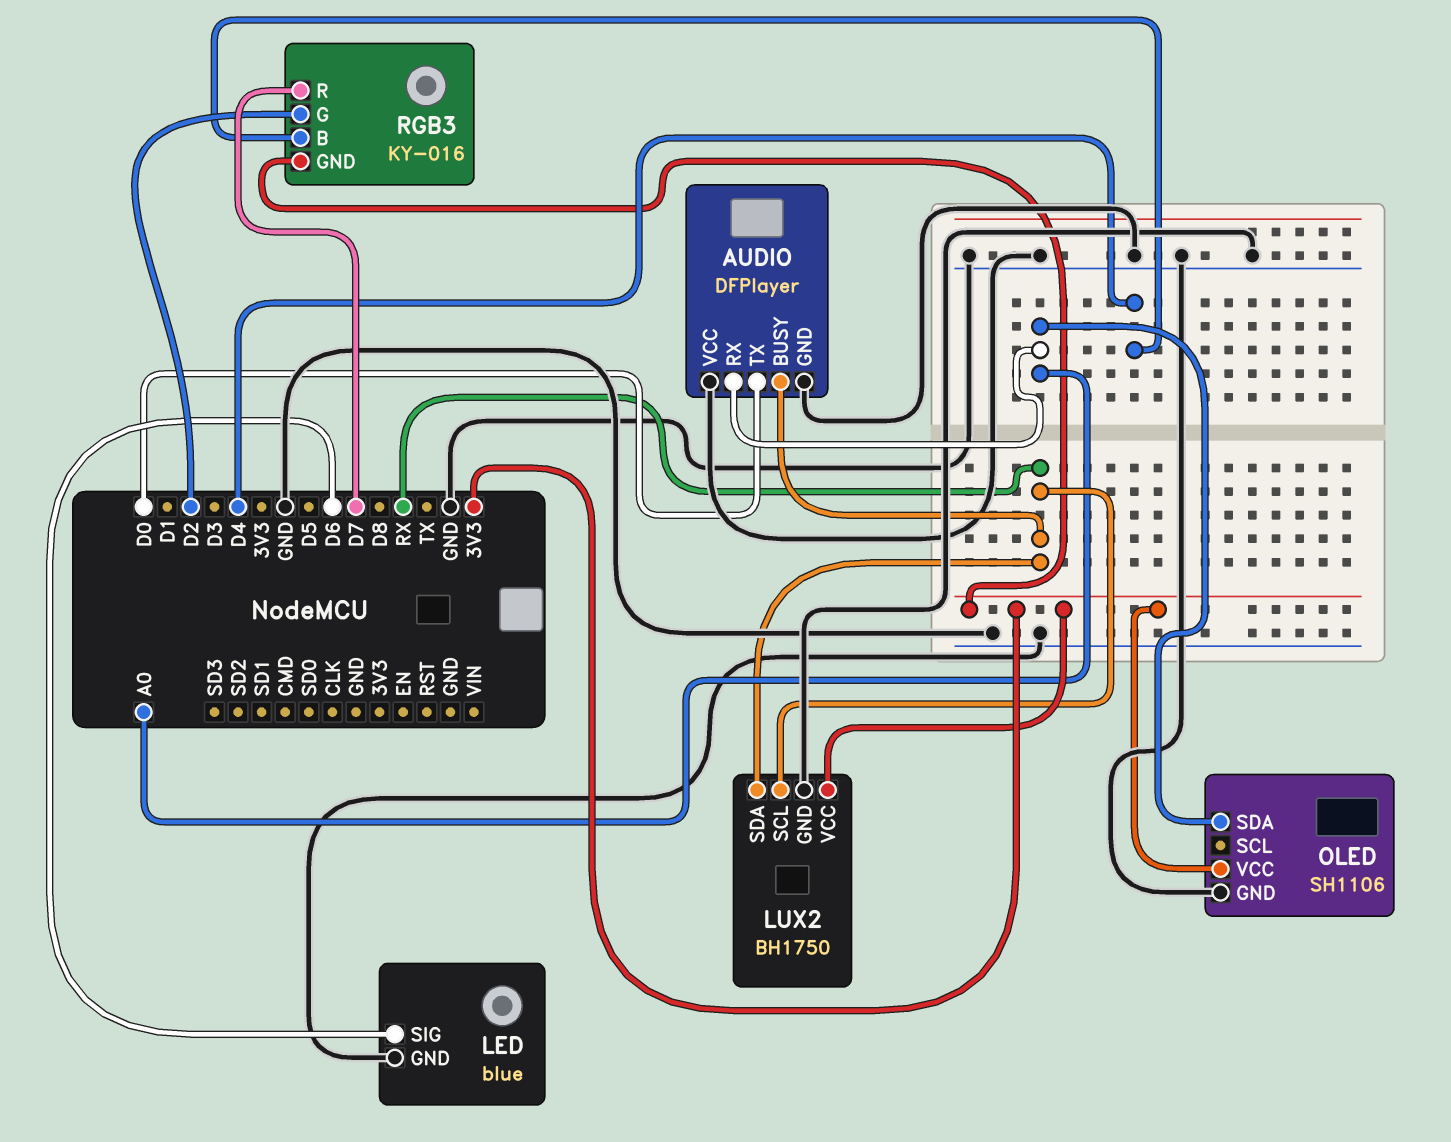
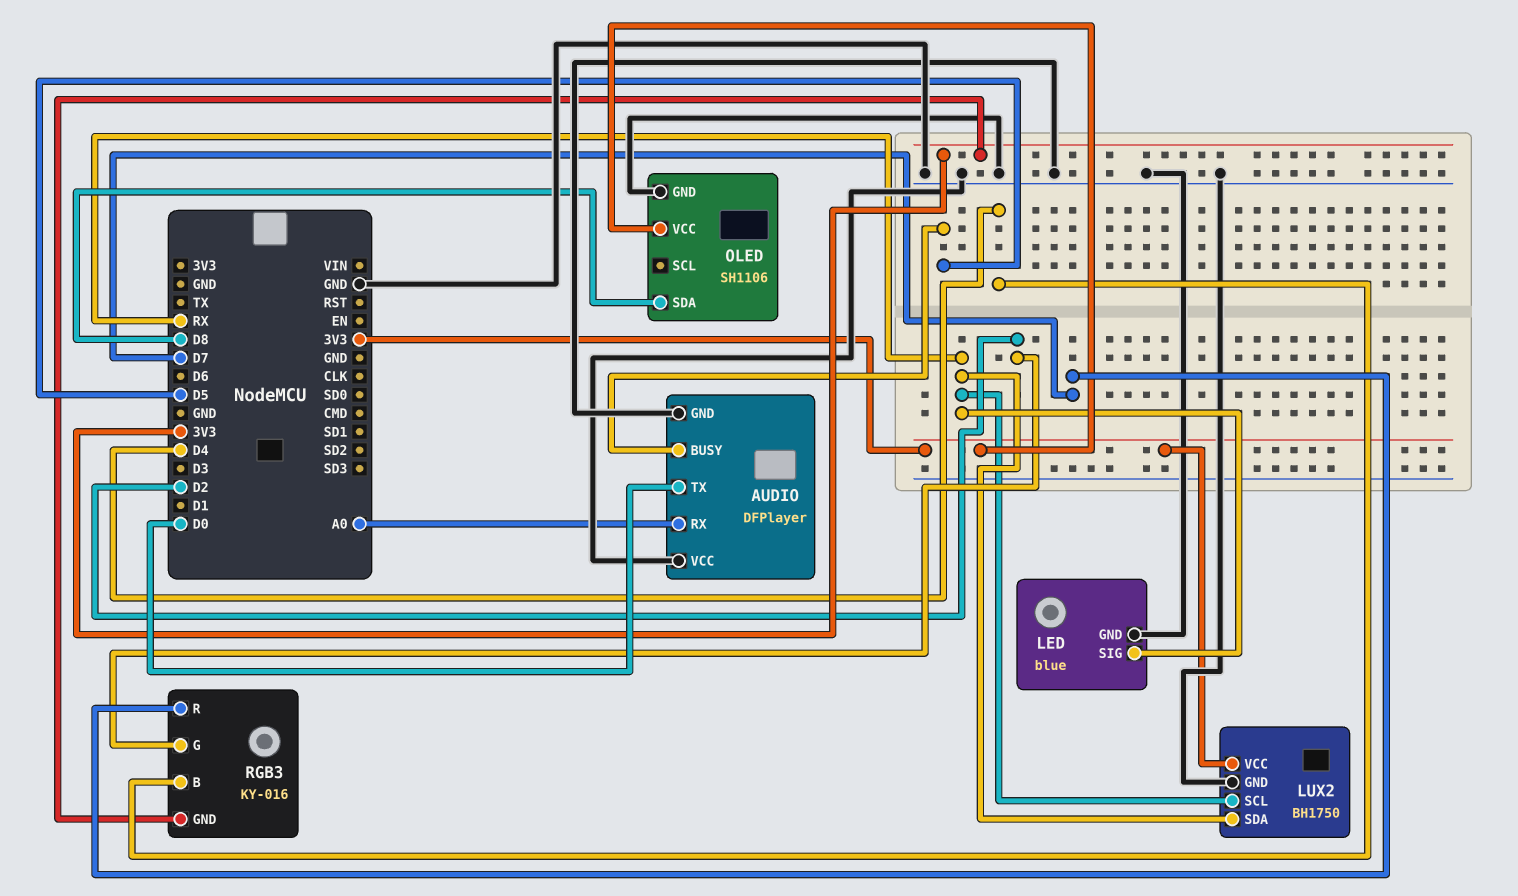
AUDIO pin BUSY: RX -> D5
LED pin SIG: D6 -> RX
OLED pin SDA: A0 -> D8

